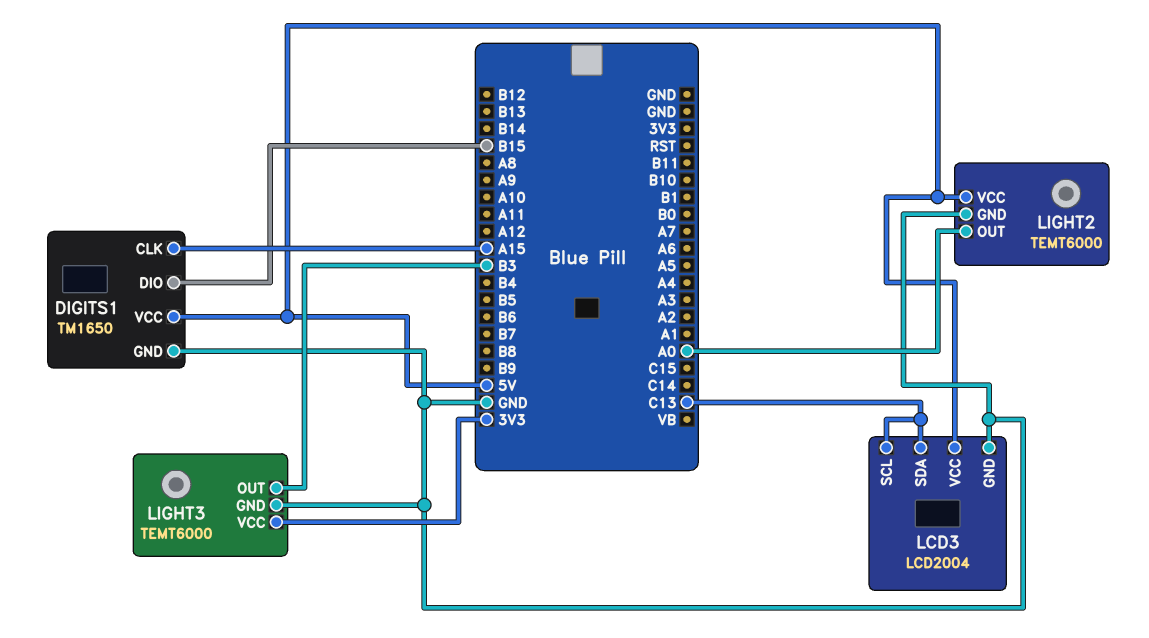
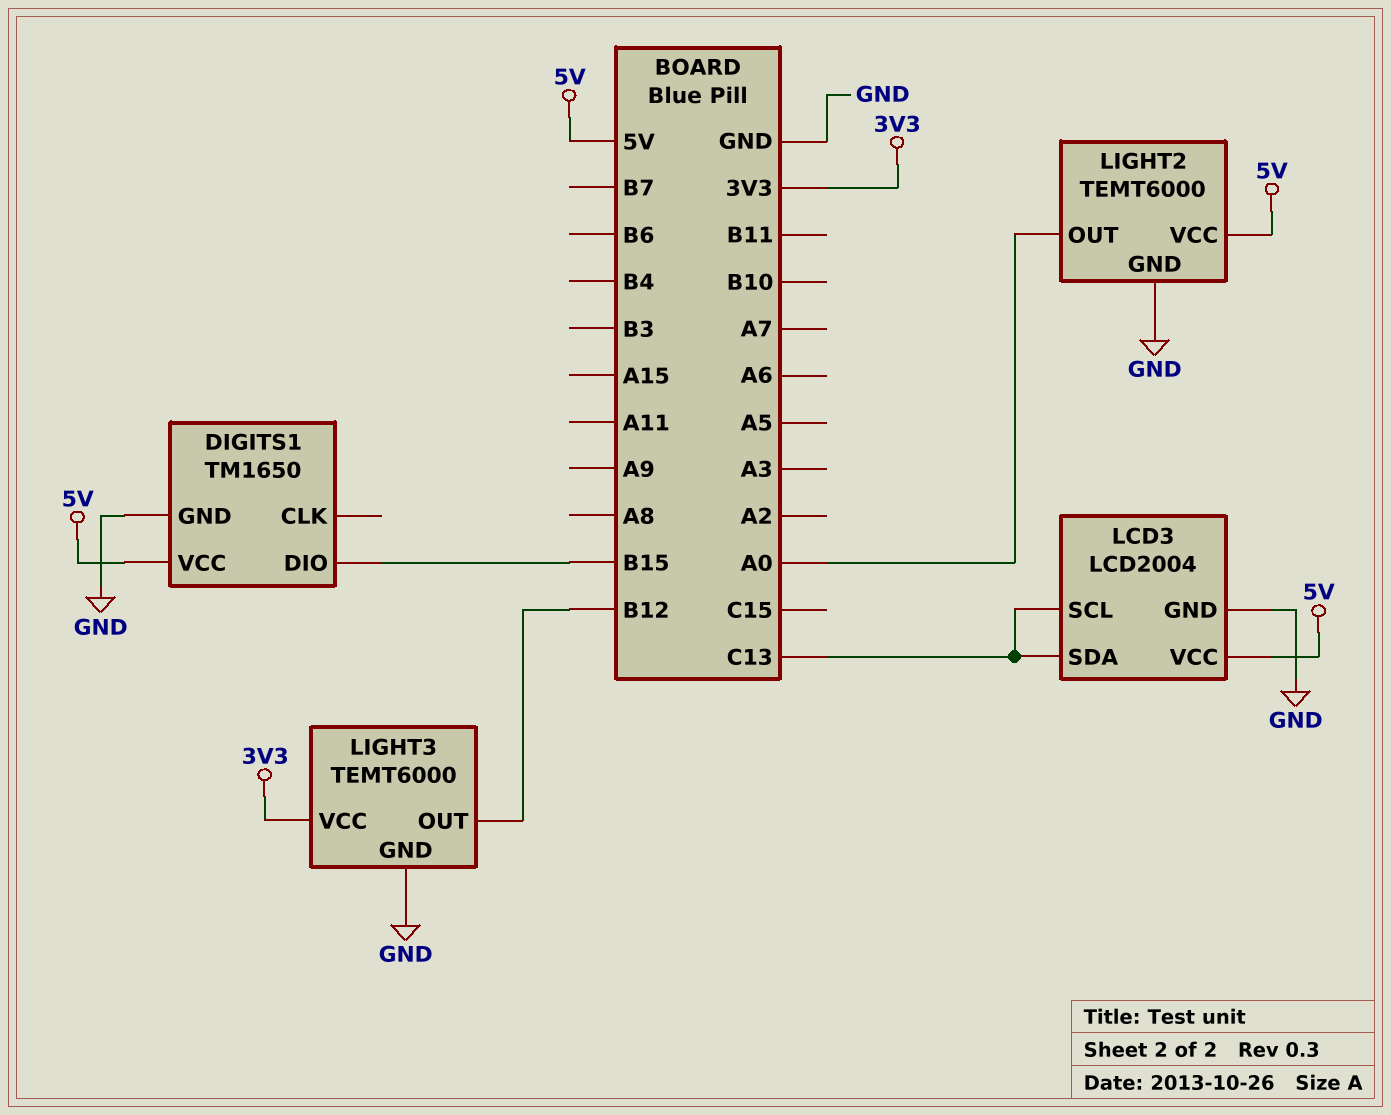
DIGITS1 pin CLK: A15 -> none
LIGHT3 pin OUT: B3 -> B12

